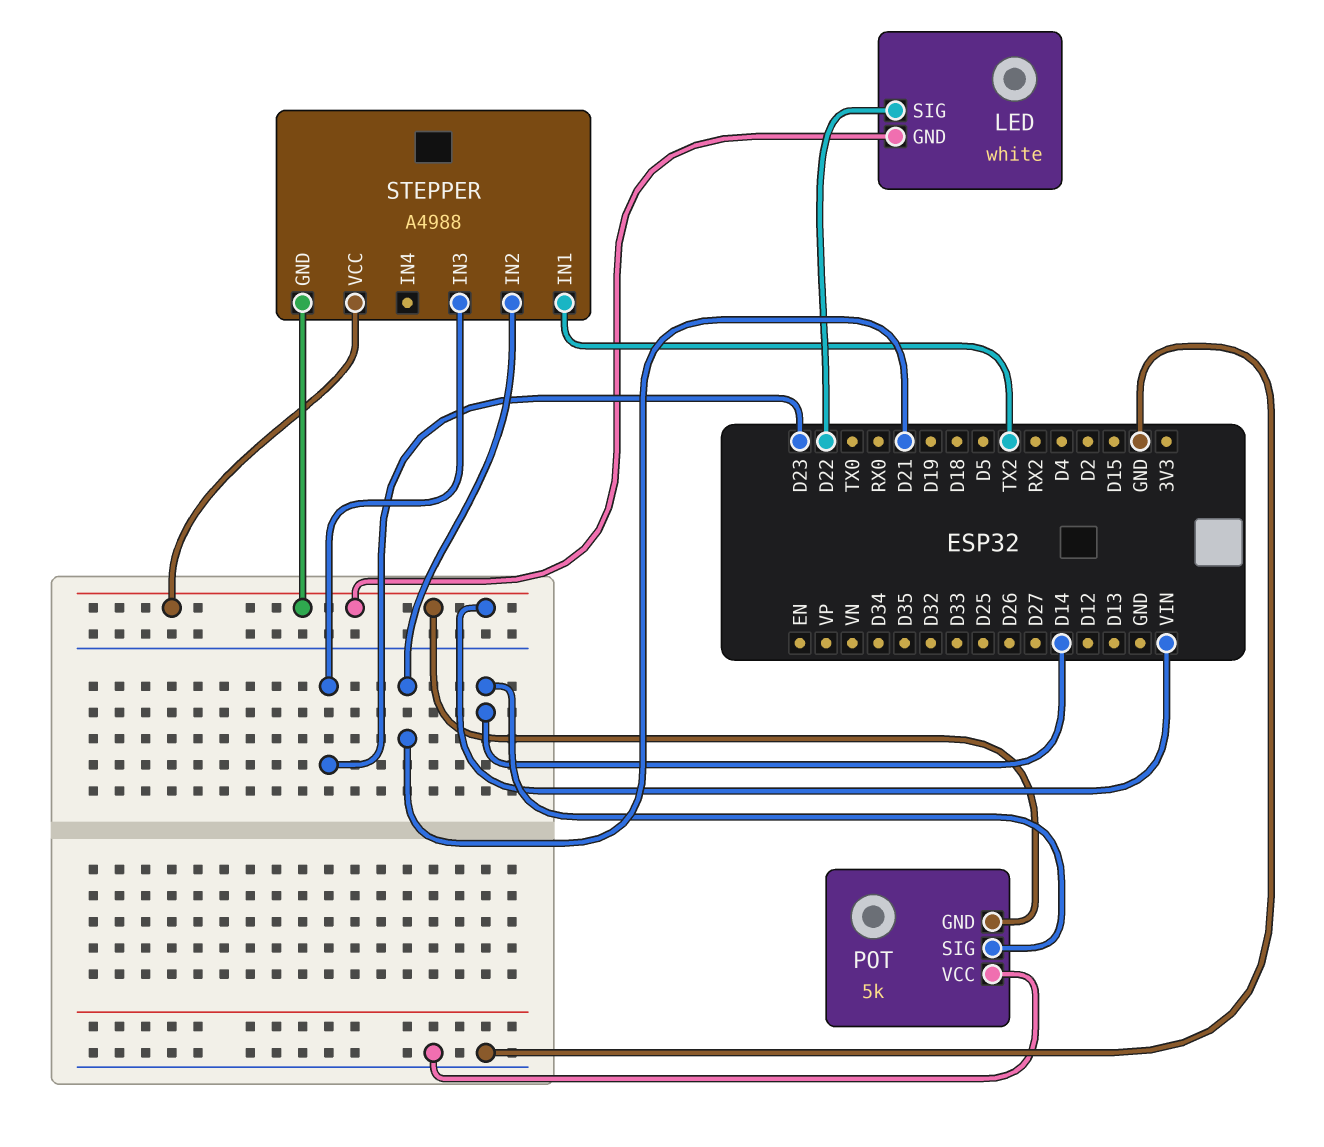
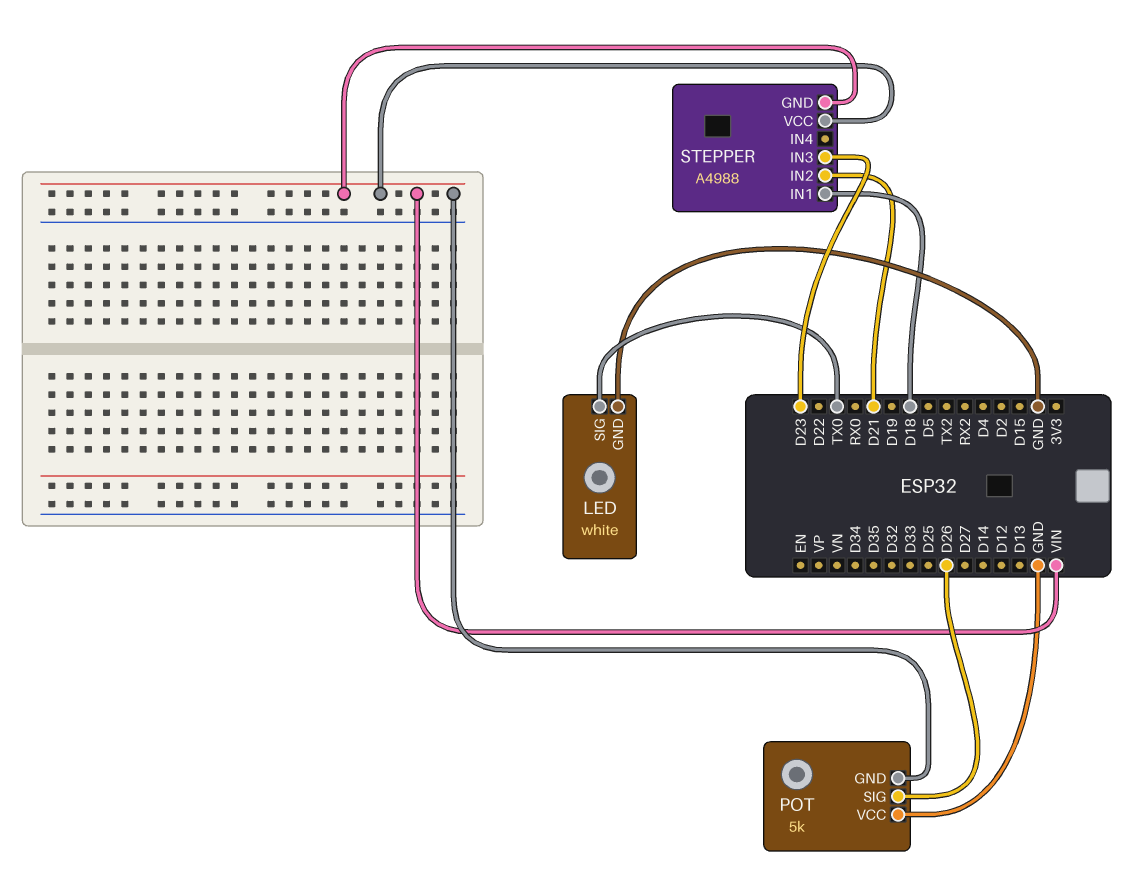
LED pin GND: VIN -> GND
LED pin SIG: D22 -> TX0
POT pin SIG: D14 -> D26
STEPPER pin IN1: TX2 -> D18

